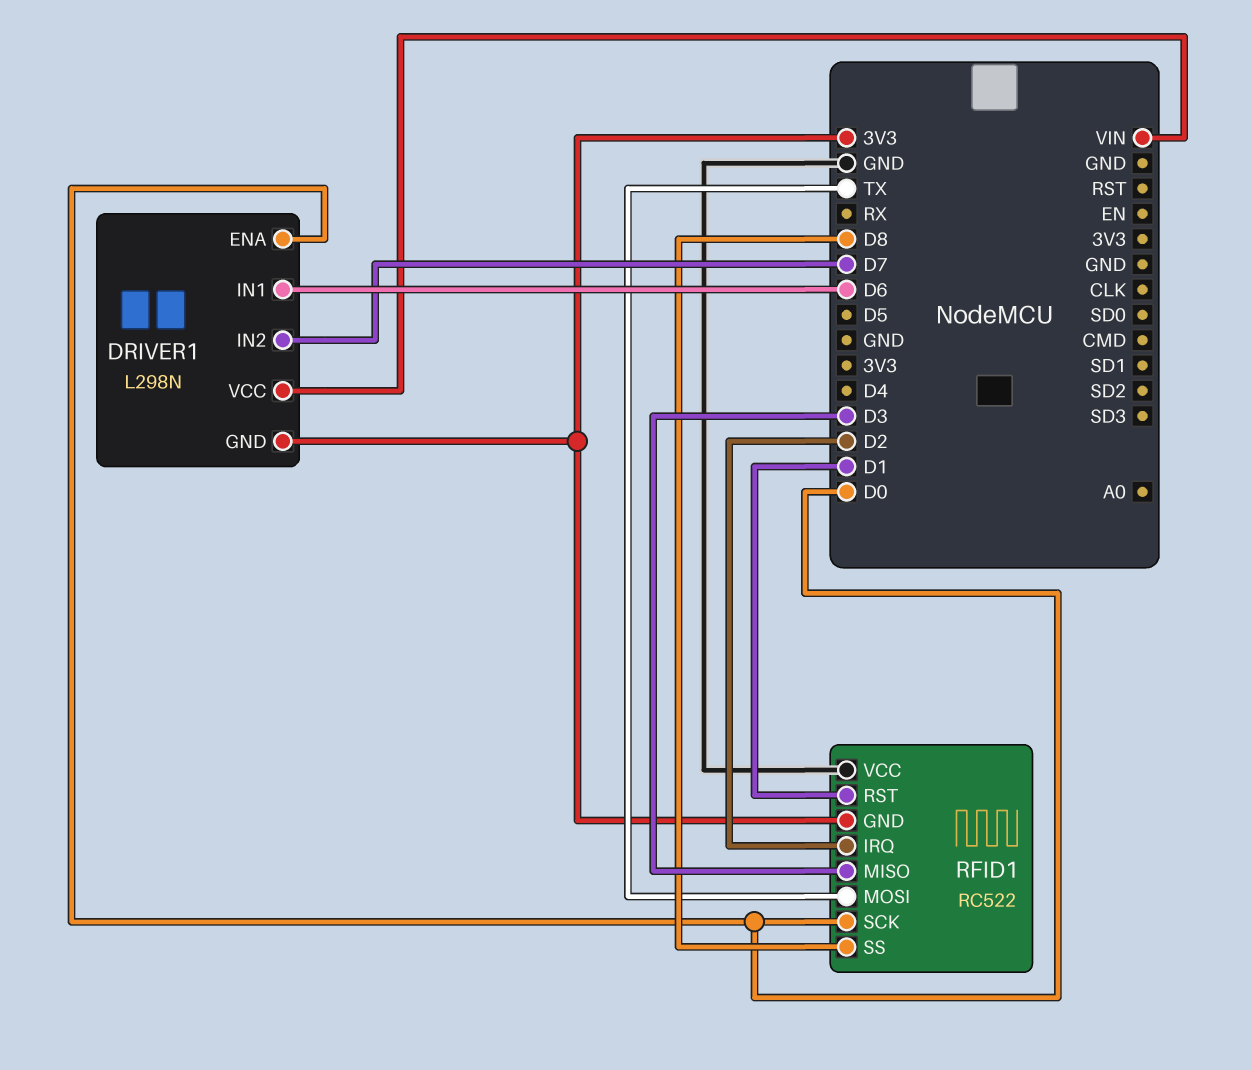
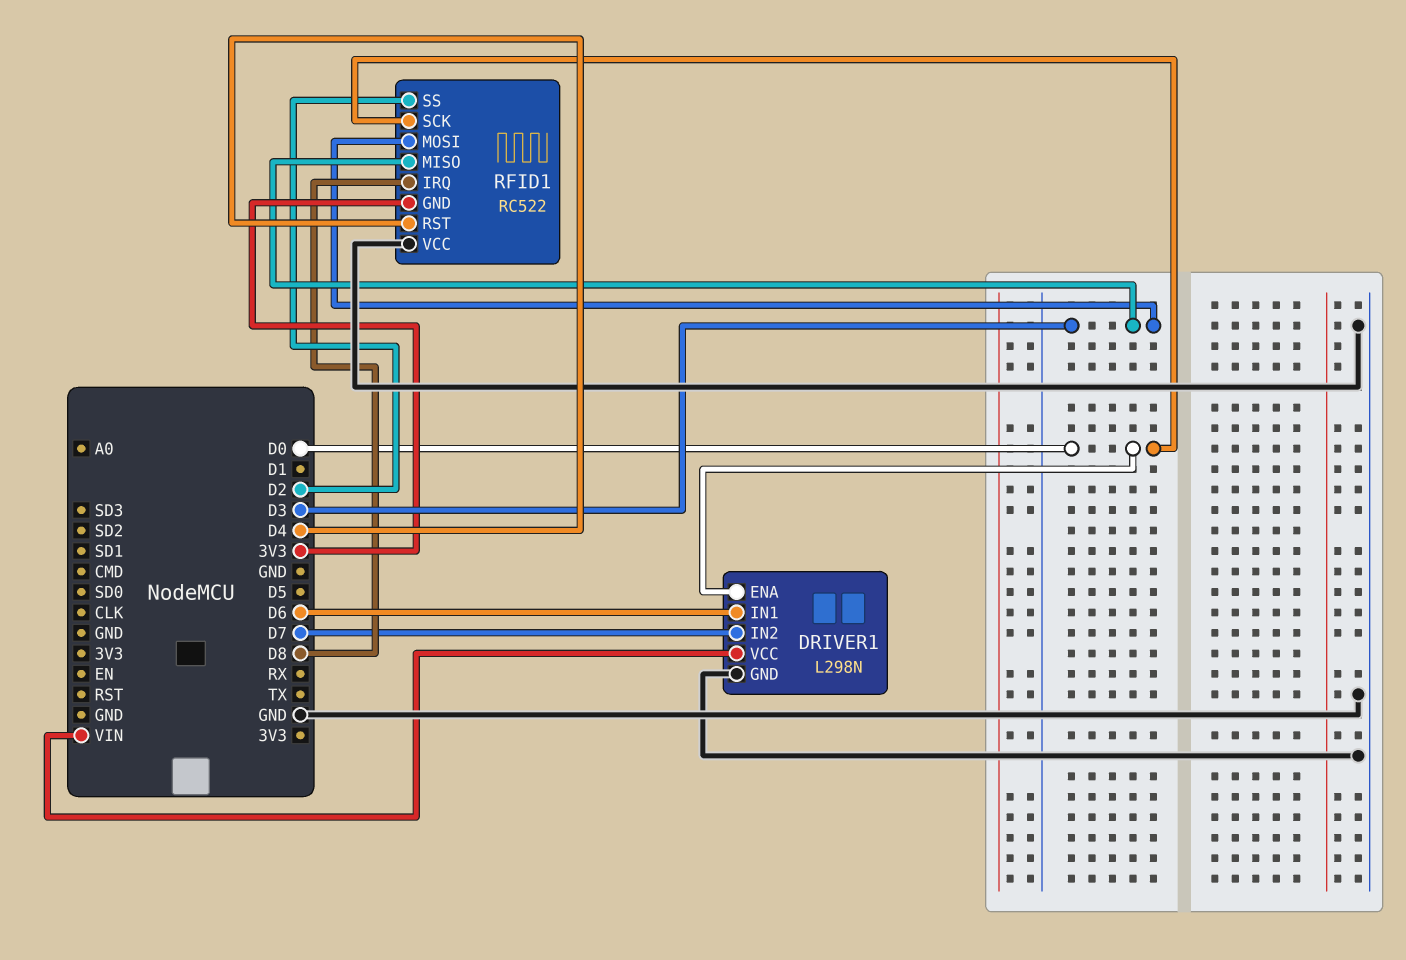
DRIVER1 pin GND: 3V3 -> GND
RFID1 pin IRQ: D2 -> D8
RFID1 pin MOSI: TX -> D3
RFID1 pin RST: D1 -> D4
RFID1 pin SS: D8 -> D2

